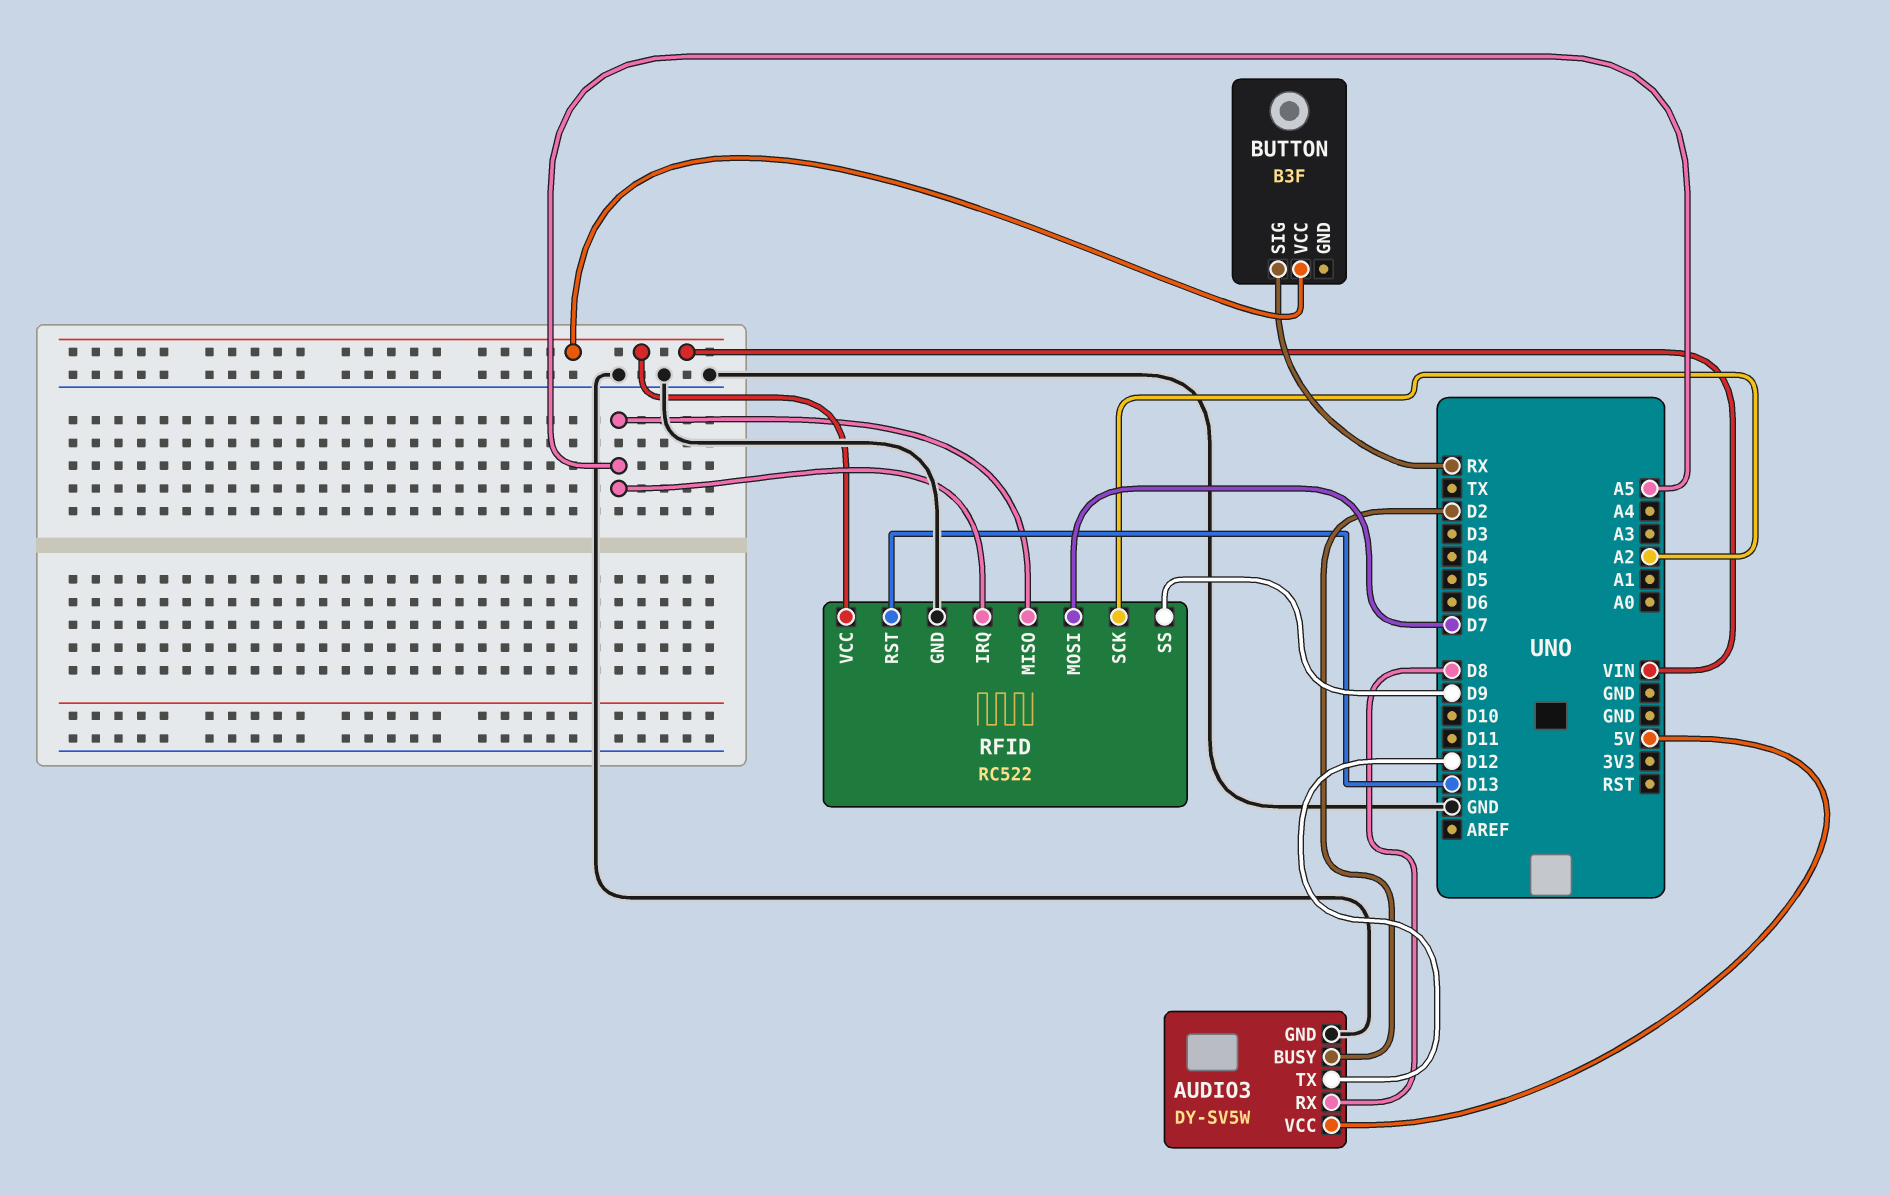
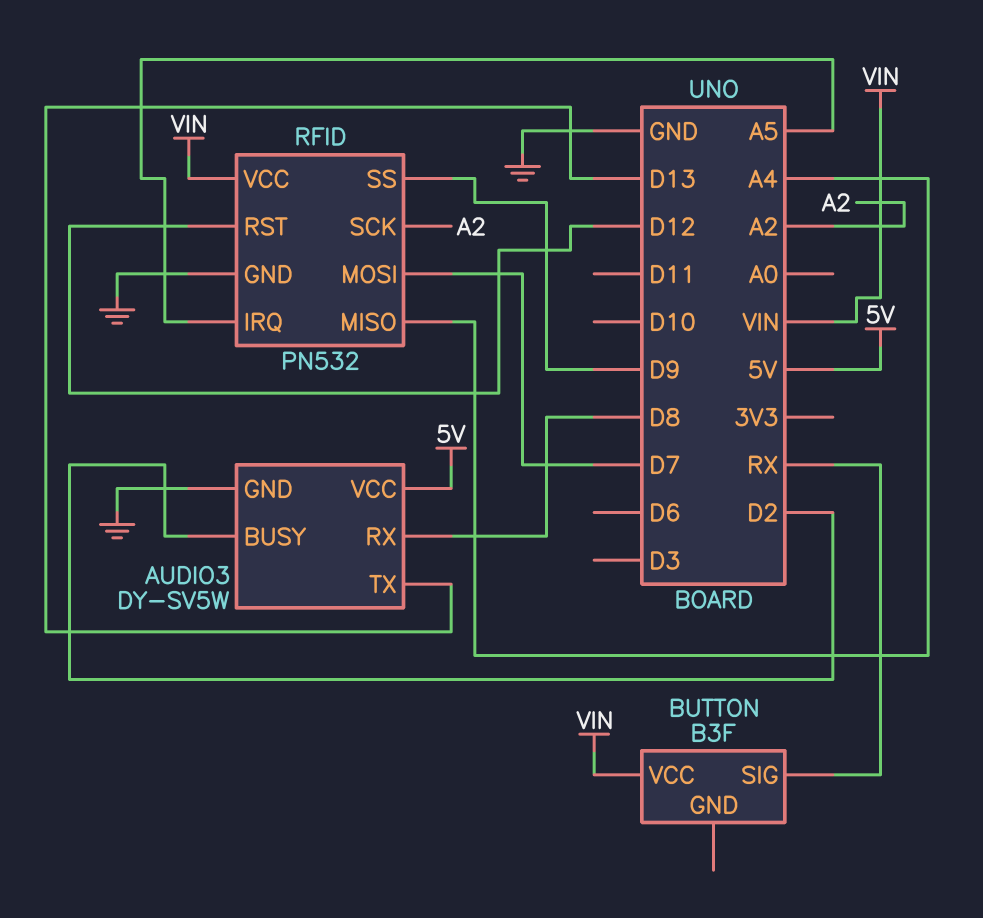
AUDIO3 pin TX: D12 -> D13
RFID: RC522 -> PN532
RFID pin MISO: A5 -> A4
RFID pin RST: D13 -> D12

